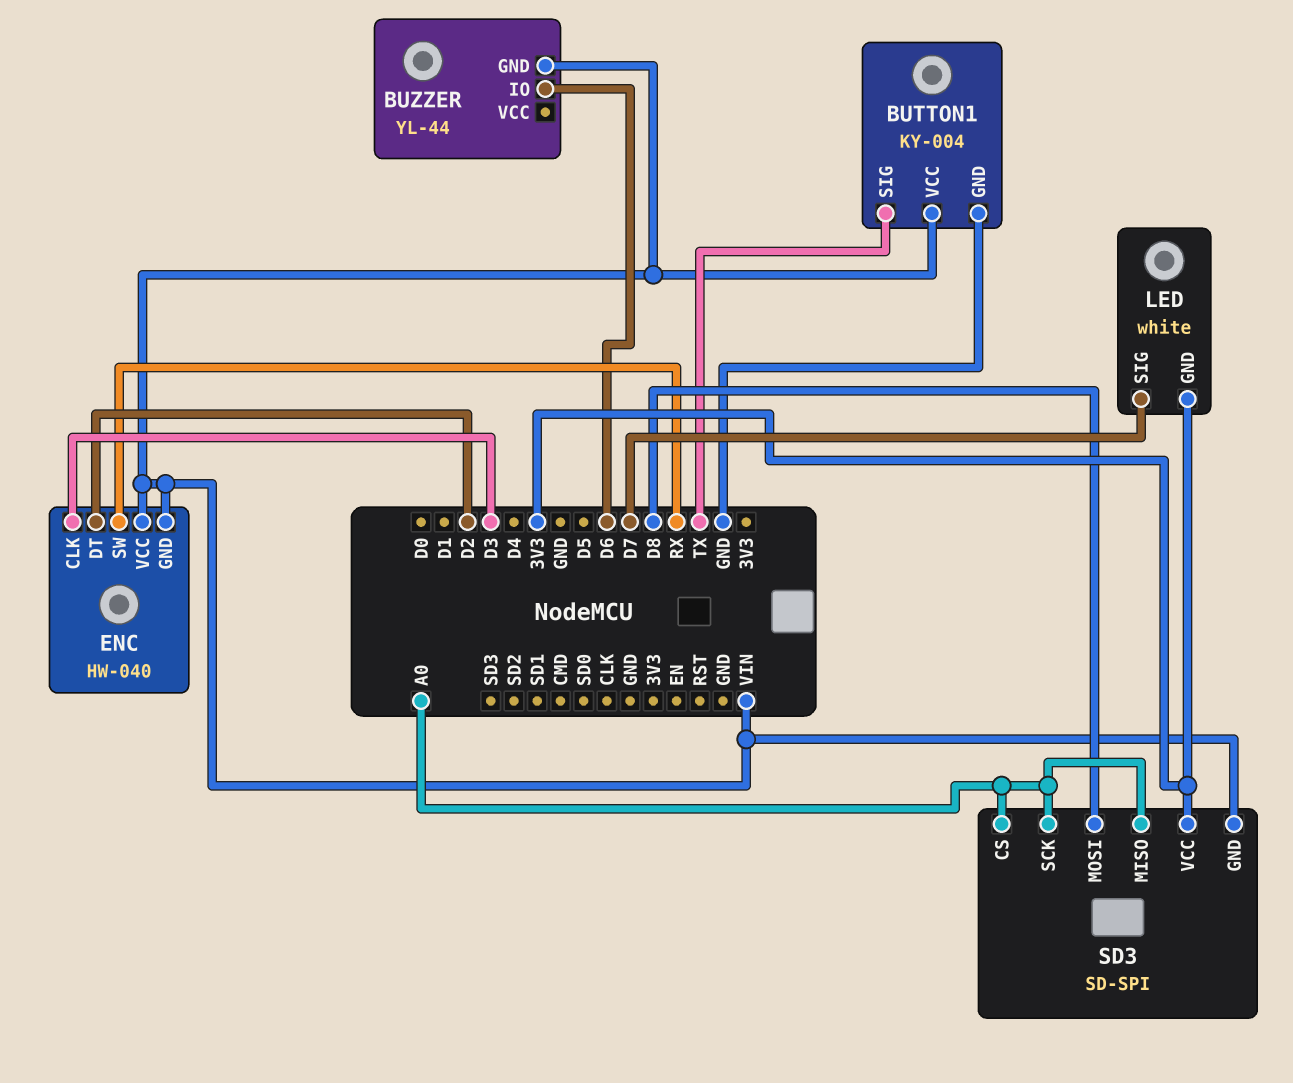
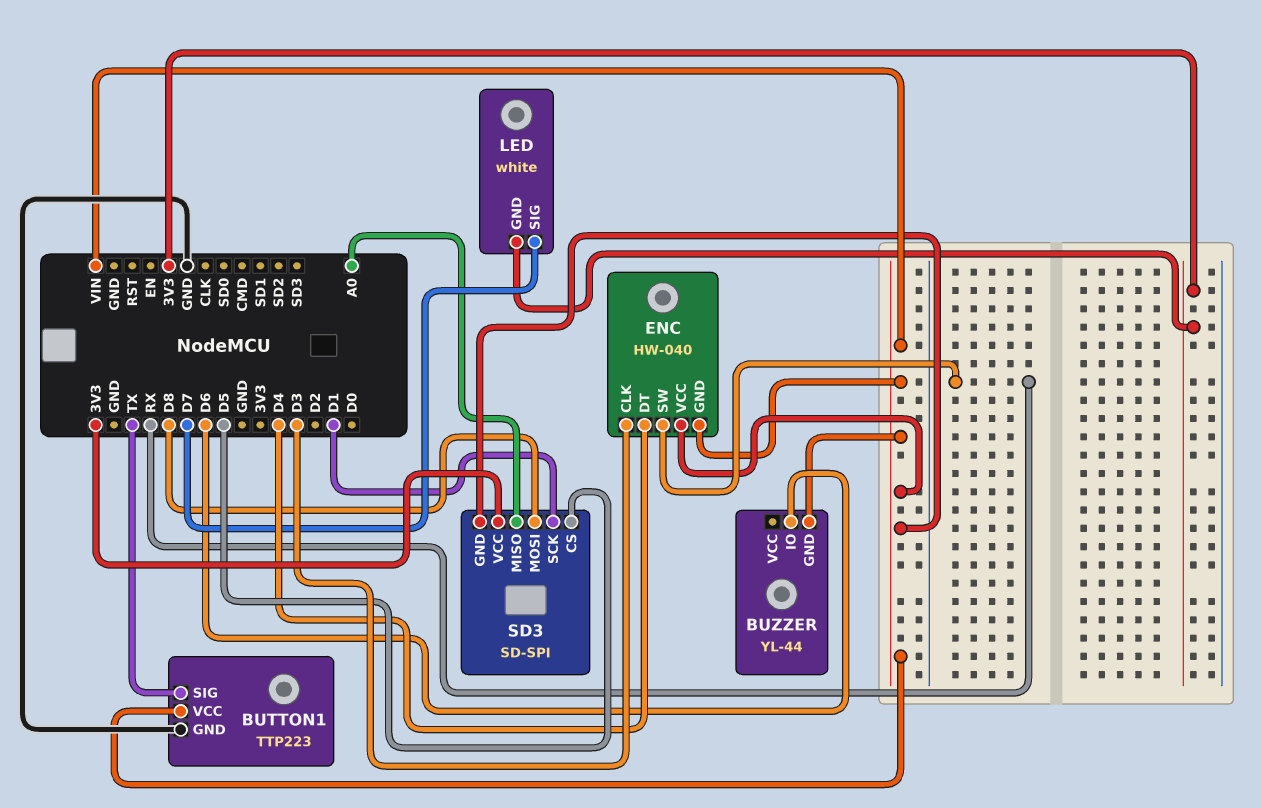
BUTTON1: KY-004 -> TTP223
ENC pin DT: D2 -> D4
SD3 pin CS: A0 -> D5
SD3 pin SCK: A0 -> D1

